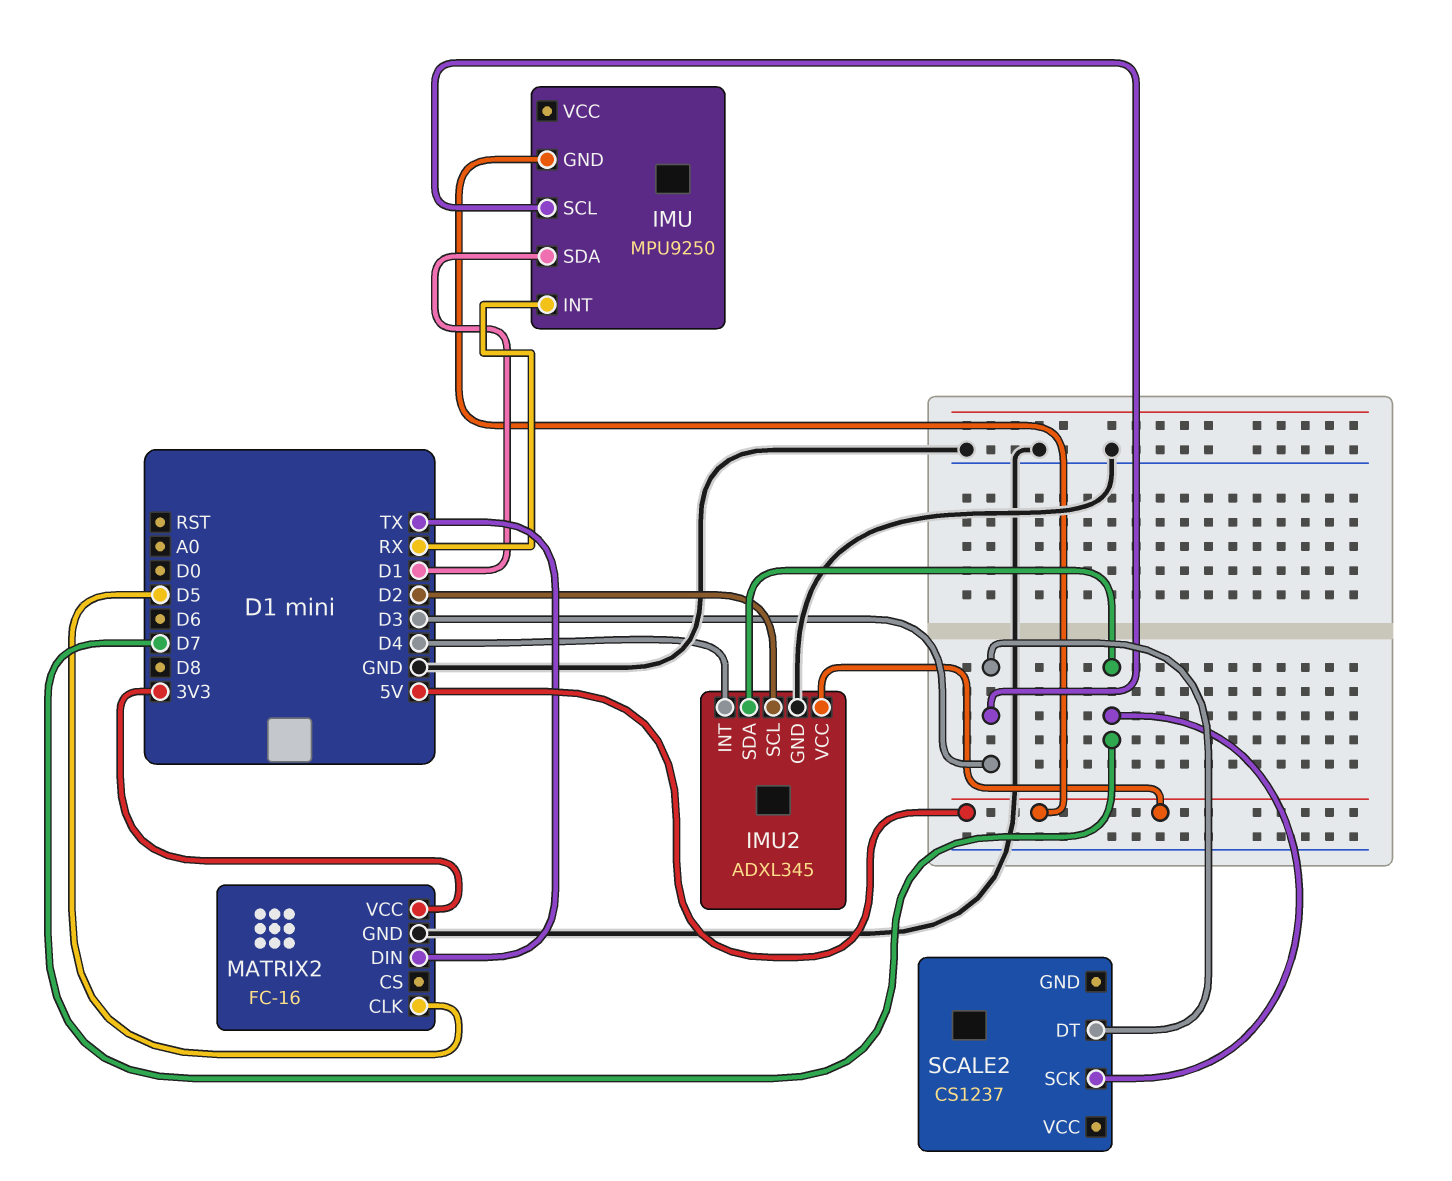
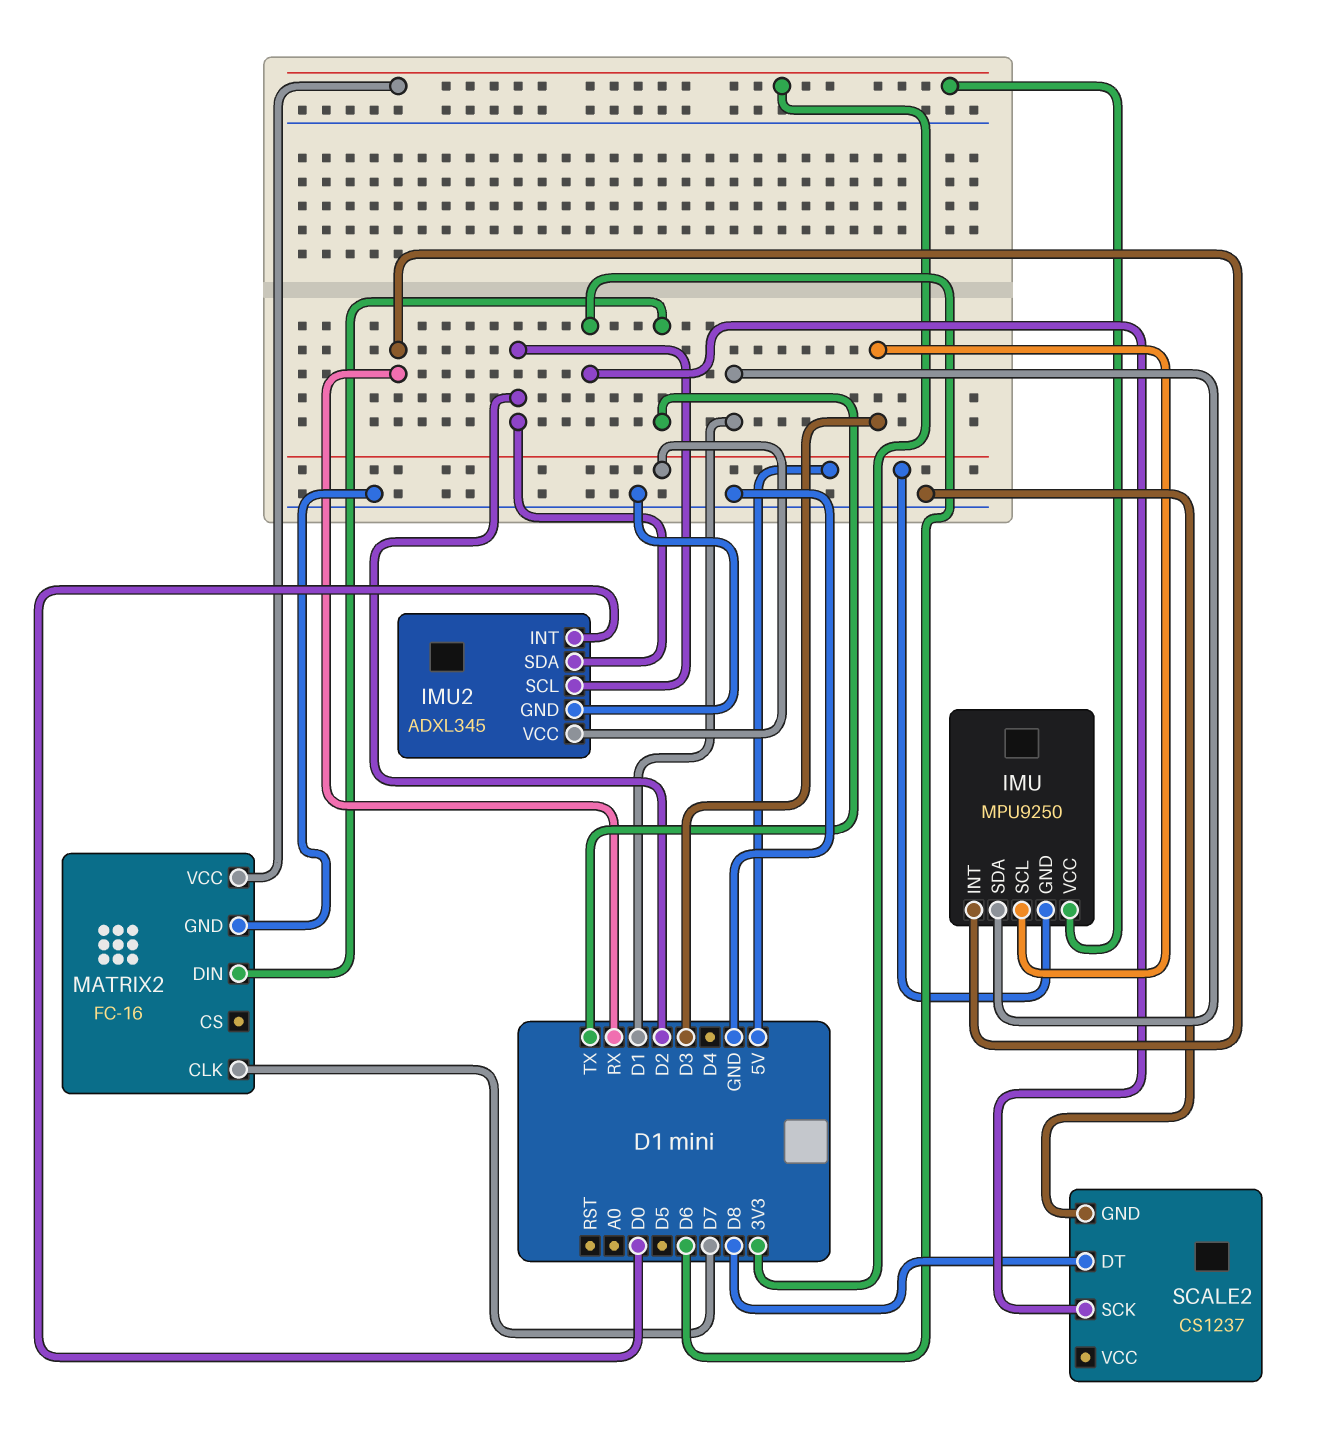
IMU pin VCC: none -> 3V3
IMU2 pin INT: D4 -> D0
IMU2 pin SDA: D7 -> D2
MATRIX2 pin CLK: D5 -> D7
SCALE2 pin DT: D3 -> D8
SCALE2 pin GND: none -> GND
SCALE2 pin SCK: D7 -> D6

